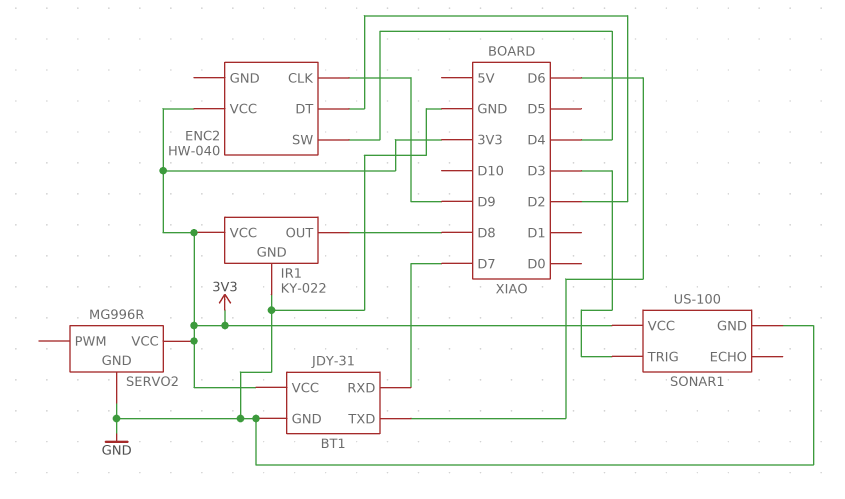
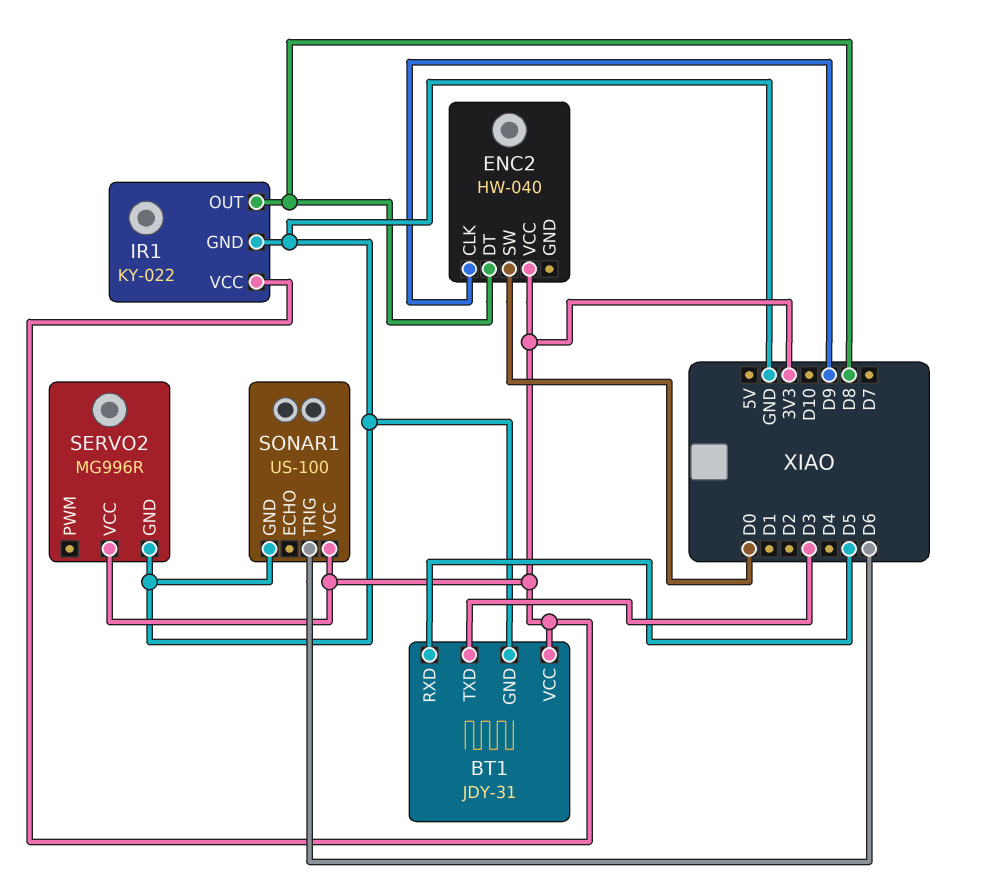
BT1 pin RXD: D7 -> D5
BT1 pin TXD: D6 -> D3
ENC2 pin DT: D2 -> D8
ENC2 pin SW: D4 -> D0
SONAR1 pin TRIG: D3 -> D6

